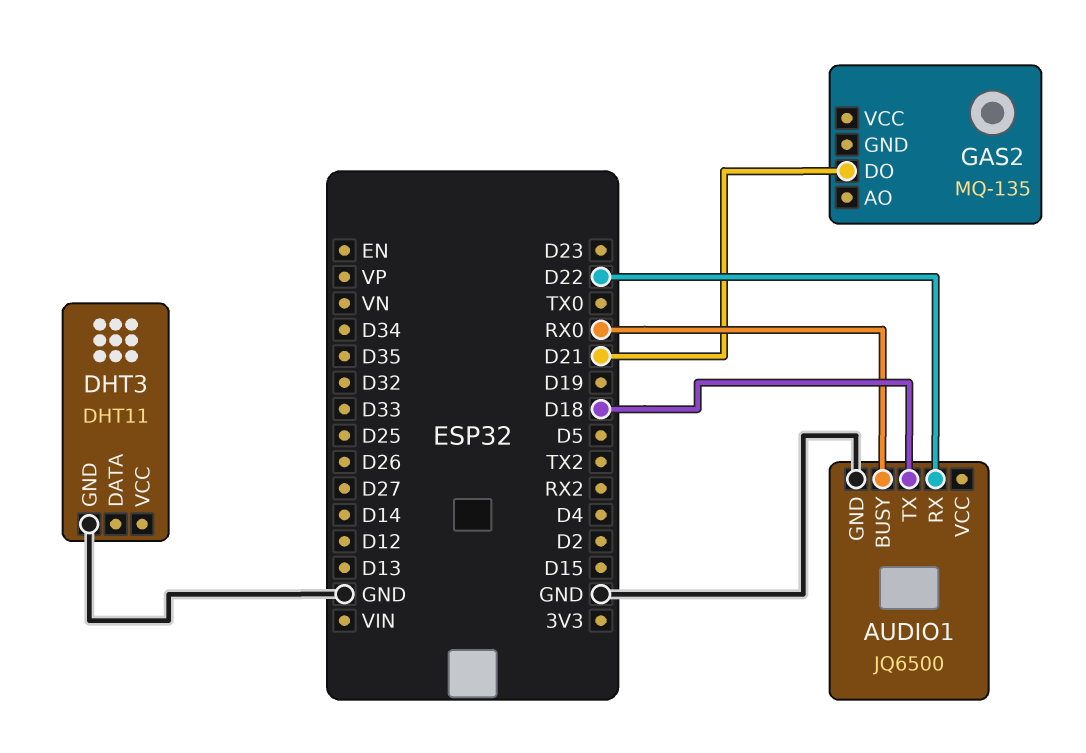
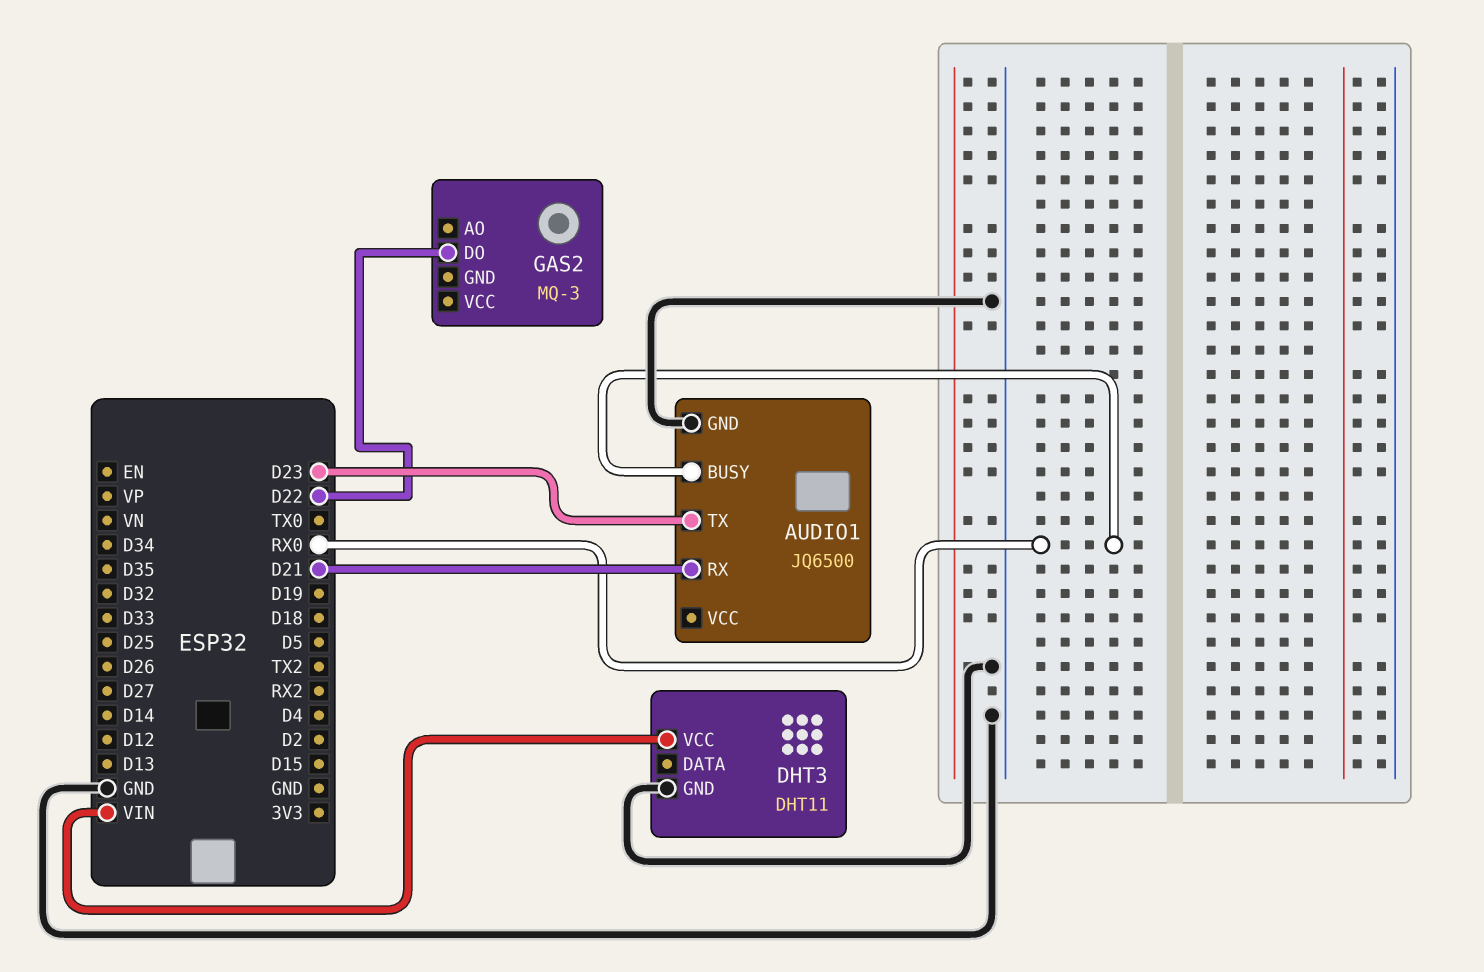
AUDIO1 pin RX: D22 -> D21
AUDIO1 pin TX: D18 -> D23
DHT3 pin VCC: none -> VIN
GAS2: MQ-135 -> MQ-3
GAS2 pin DO: D21 -> D22

